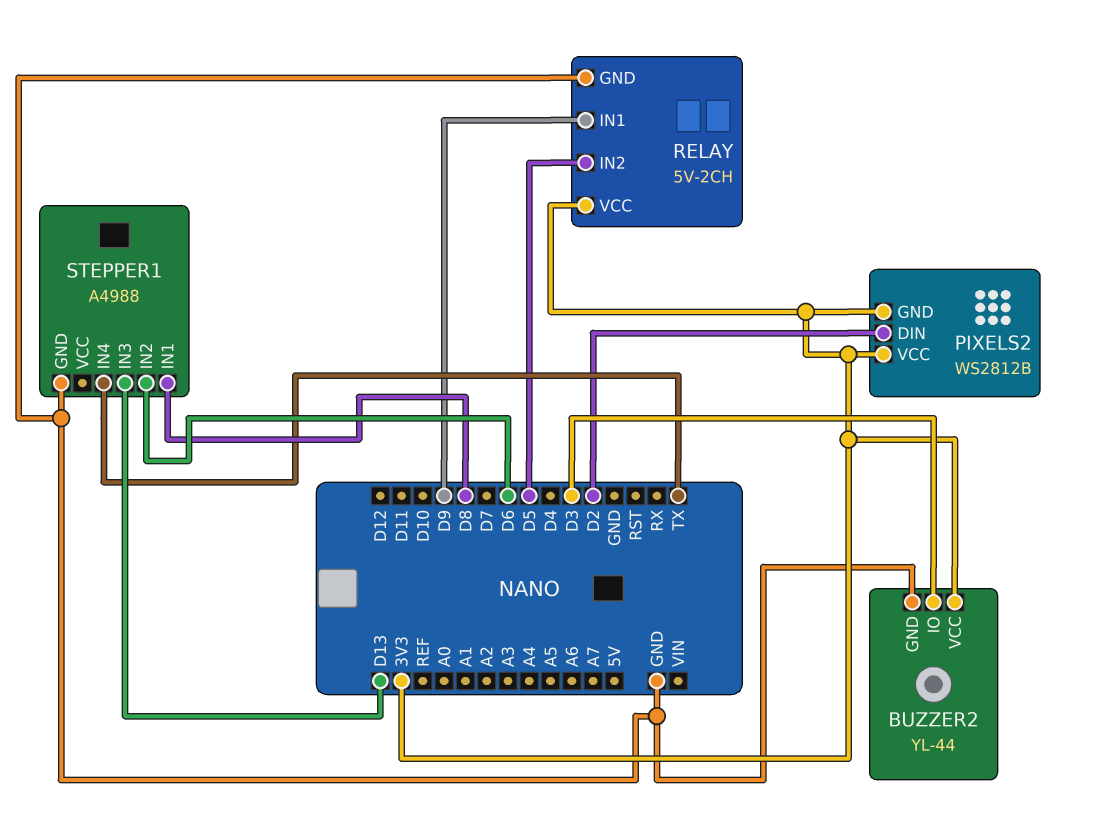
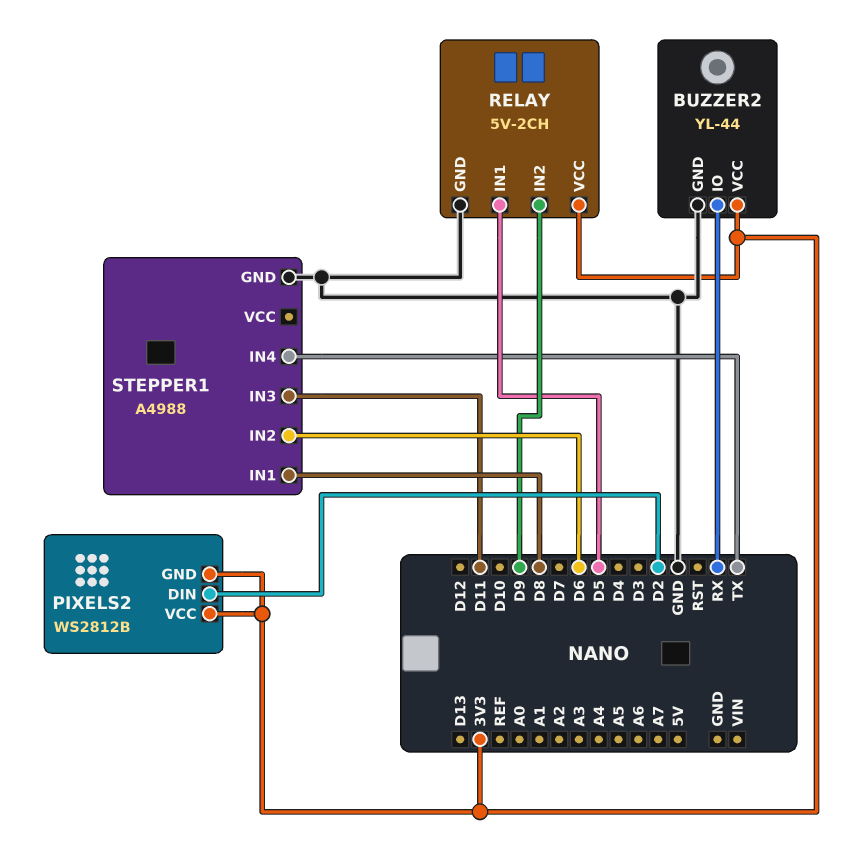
BUZZER2 pin IO: D3 -> RX
RELAY pin IN1: D9 -> D5
RELAY pin IN2: D5 -> D9
STEPPER1 pin IN3: D13 -> D11

